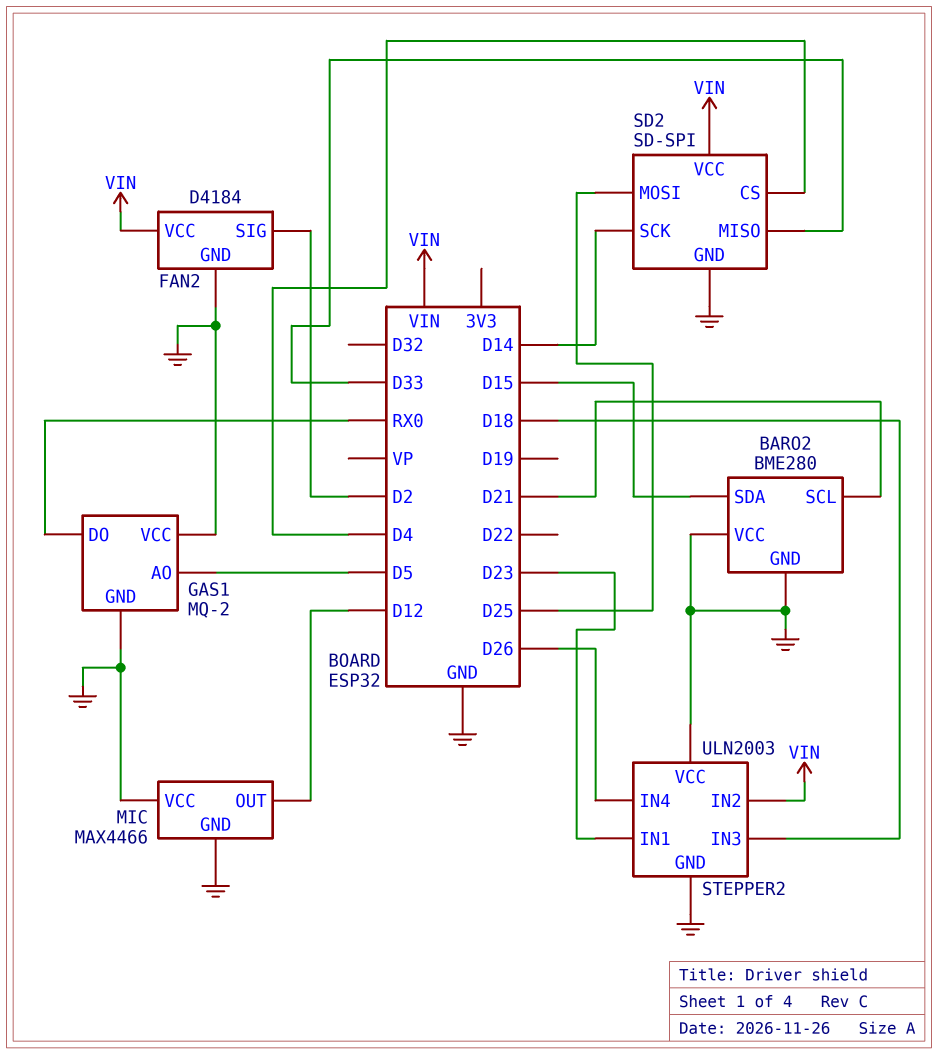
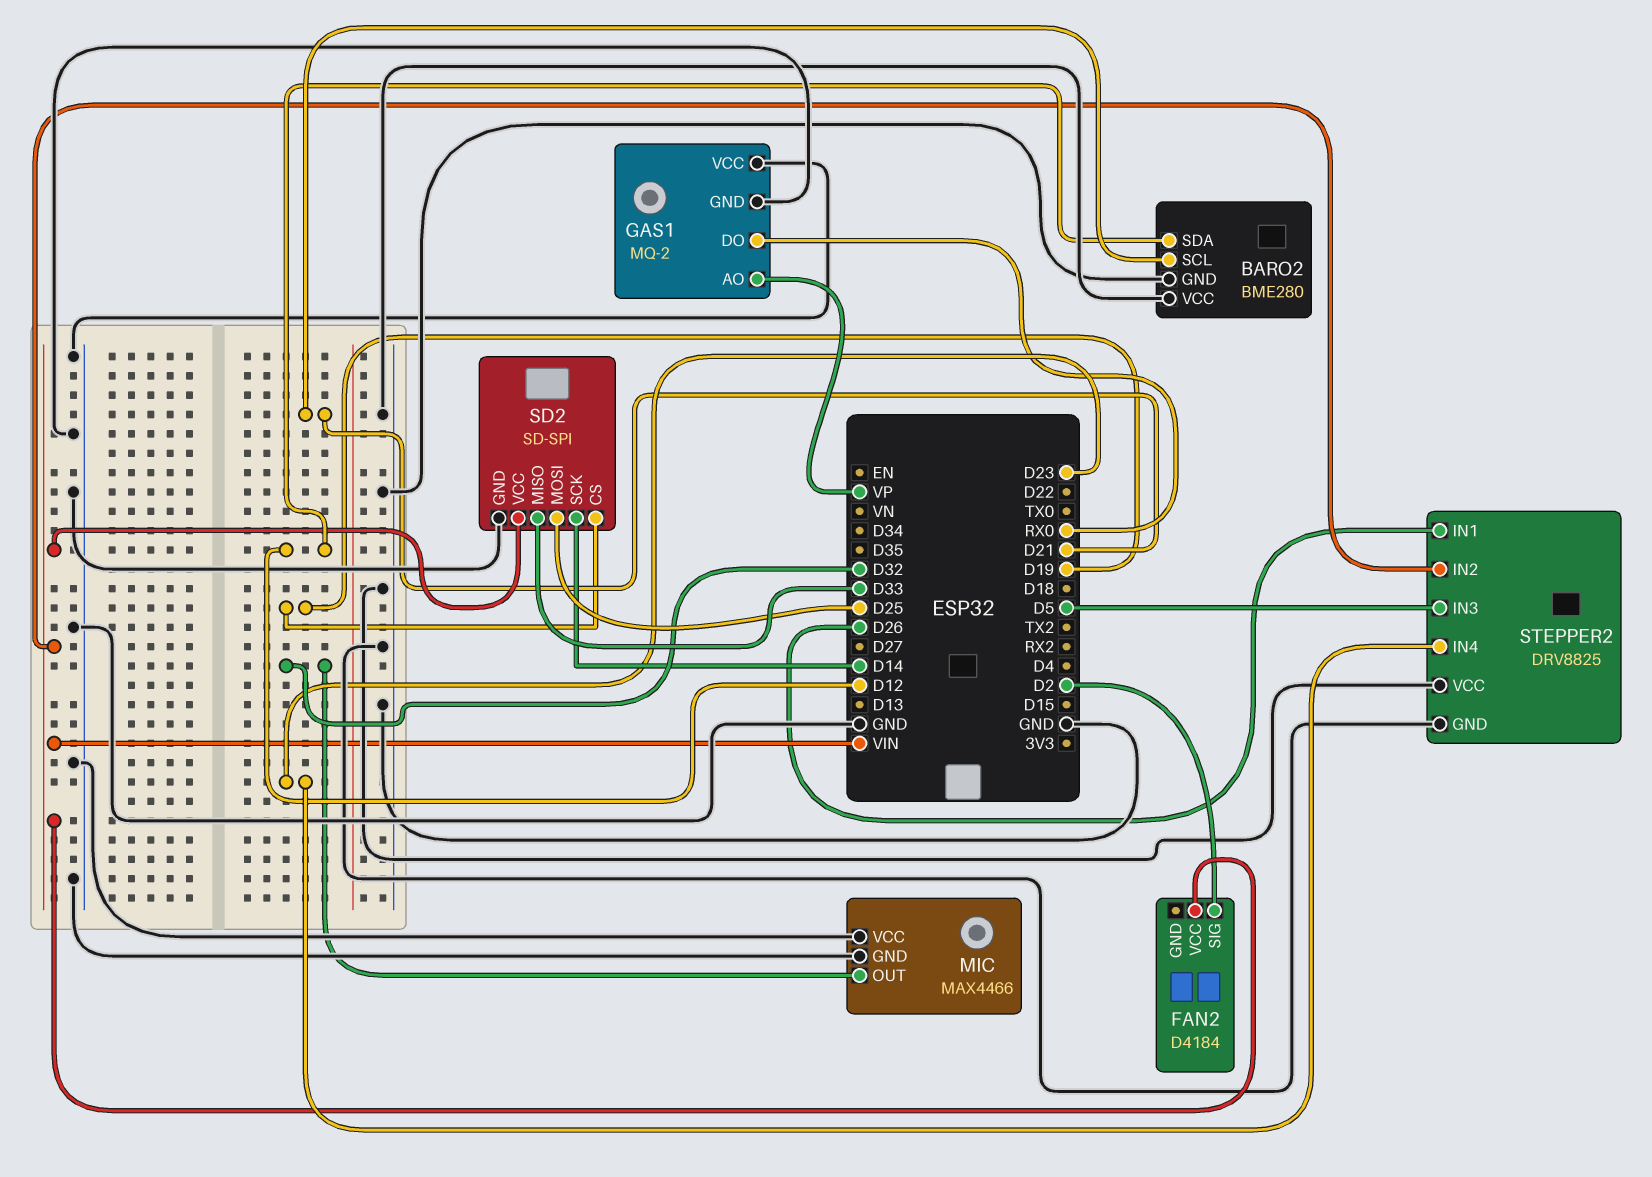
BARO2 pin SDA: D15 -> D12
FAN2 pin GND: GND -> none
GAS1 pin AO: D5 -> VP
MIC pin OUT: D12 -> D32
SD2 pin CS: D4 -> D19
STEPPER2: ULN2003 -> DRV8825
STEPPER2 pin IN1: D23 -> D26
STEPPER2 pin IN3: D18 -> D5
STEPPER2 pin IN4: D26 -> D23

